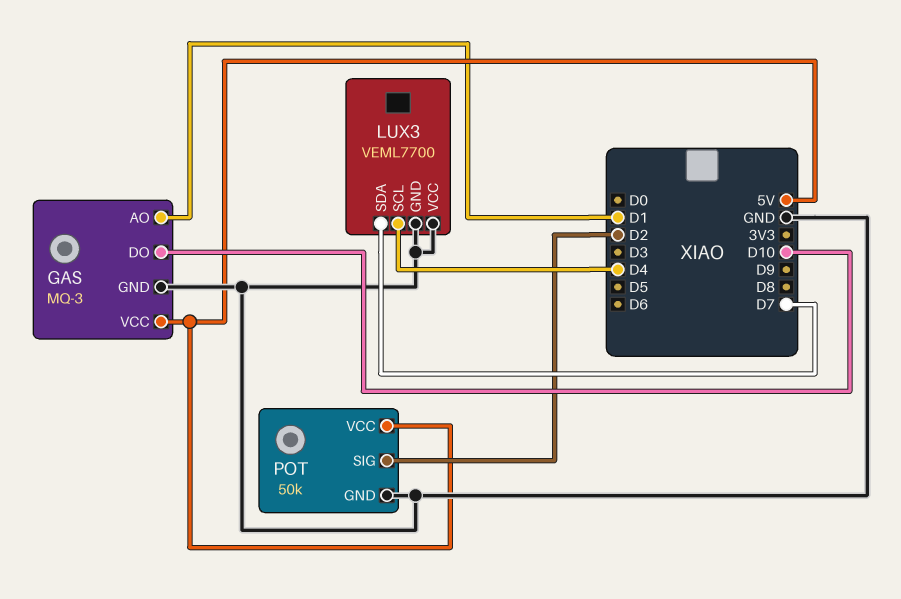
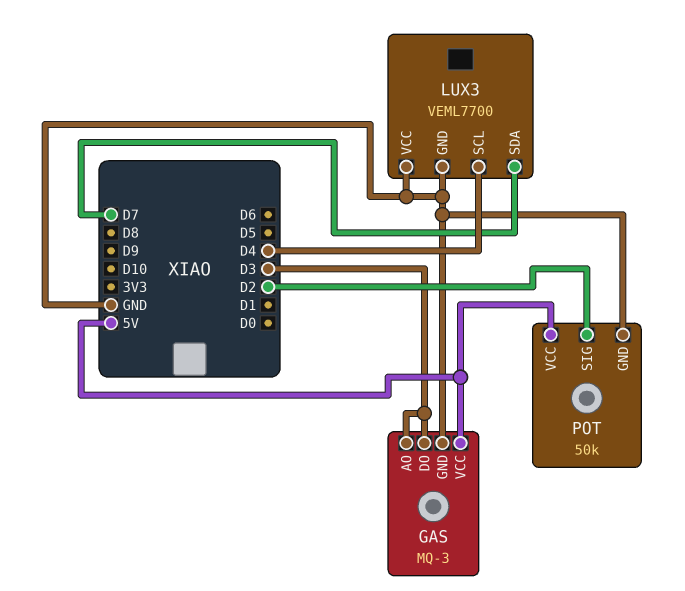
GAS pin AO: D1 -> D3
GAS pin DO: D10 -> D3

